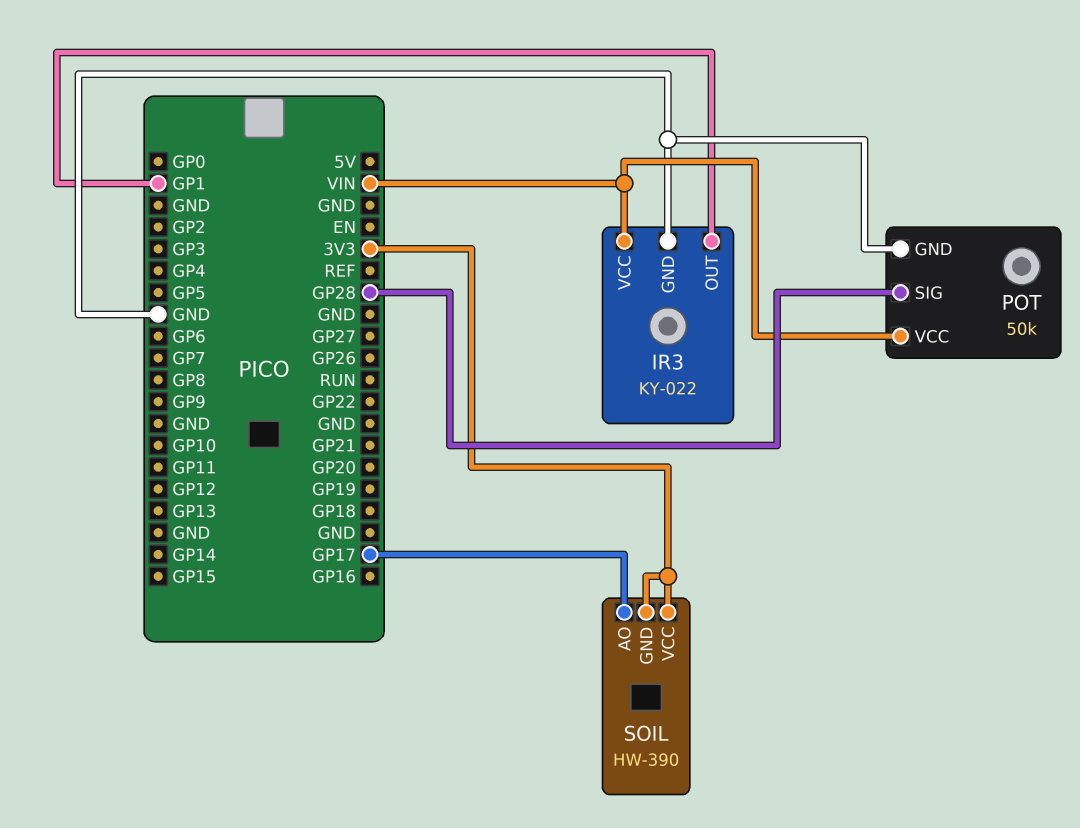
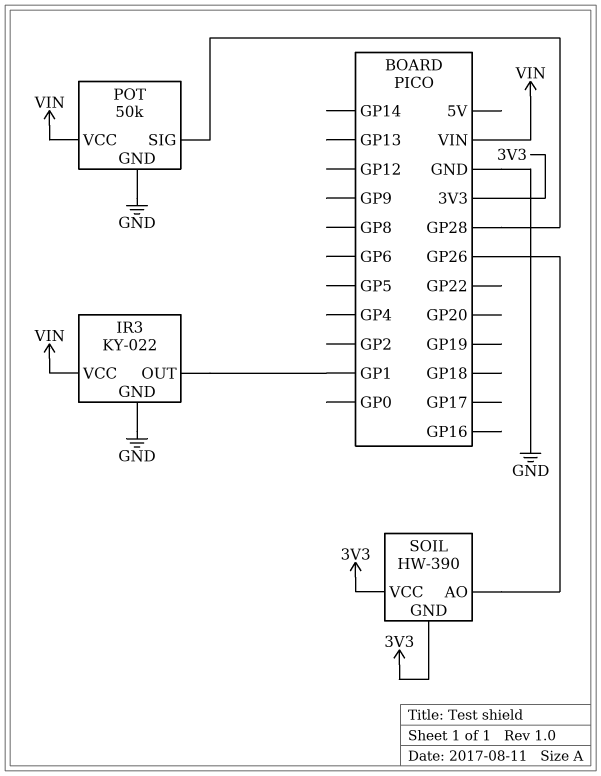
SOIL pin AO: GP17 -> GP26

